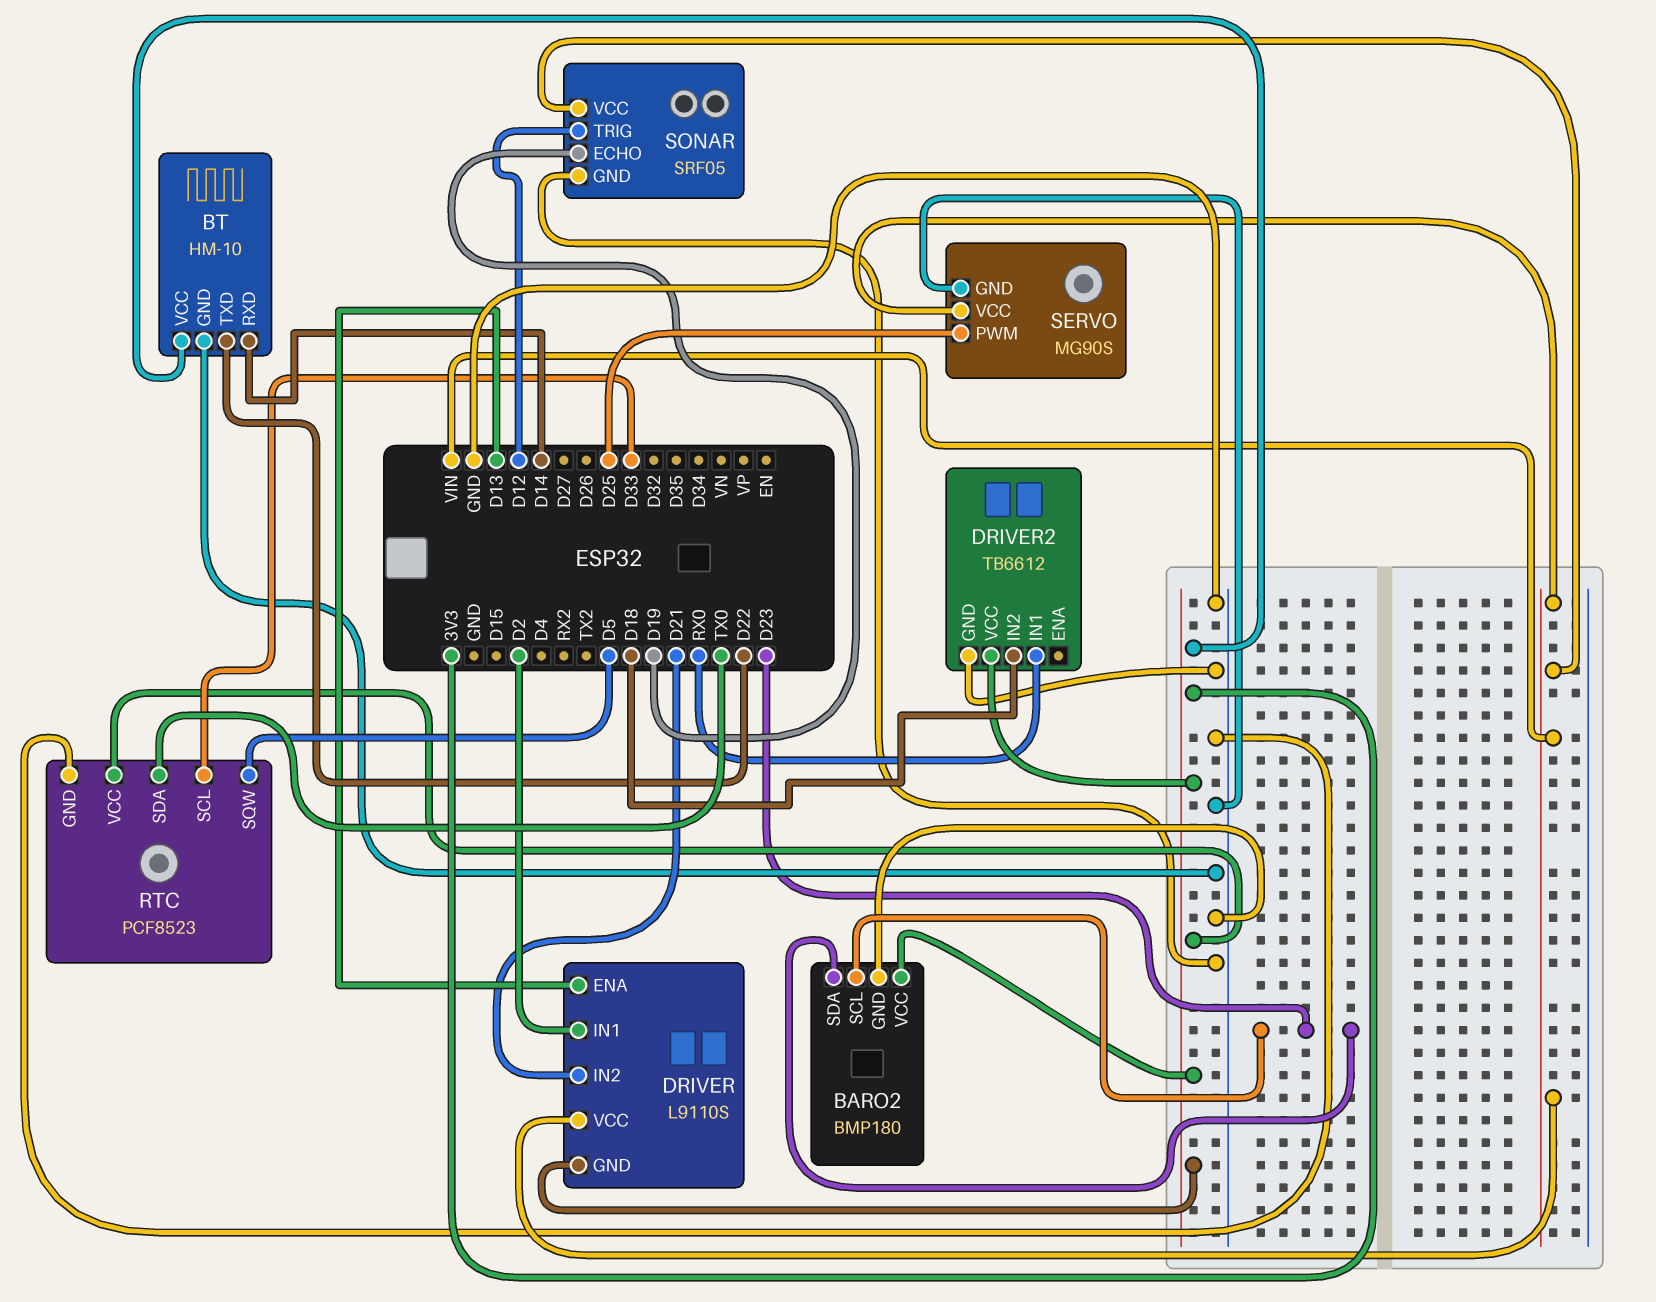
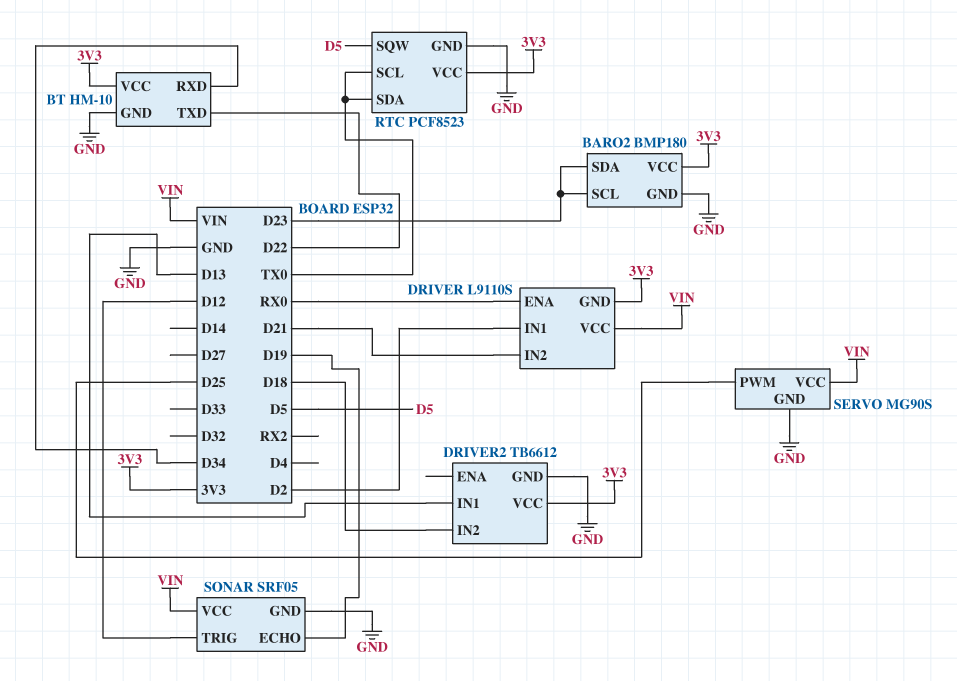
BT pin RXD: D14 -> D34
DRIVER pin ENA: D13 -> RX0
DRIVER2 pin IN1: RX0 -> D13
RTC pin SCL: D33 -> TX0

